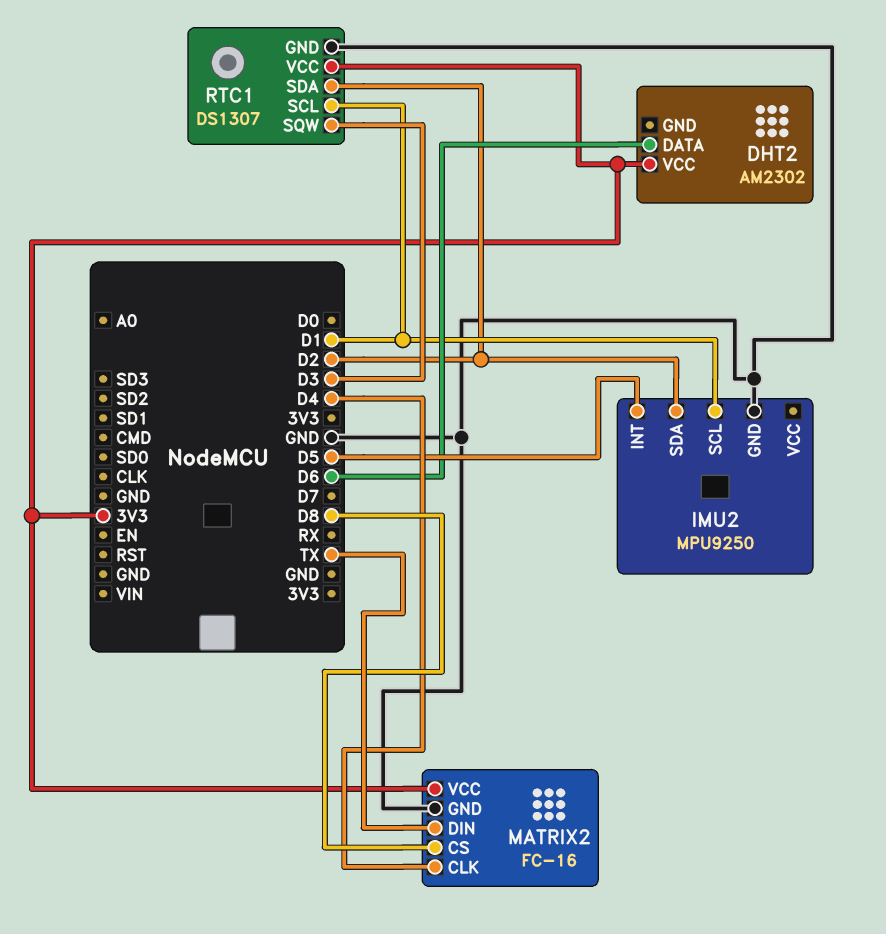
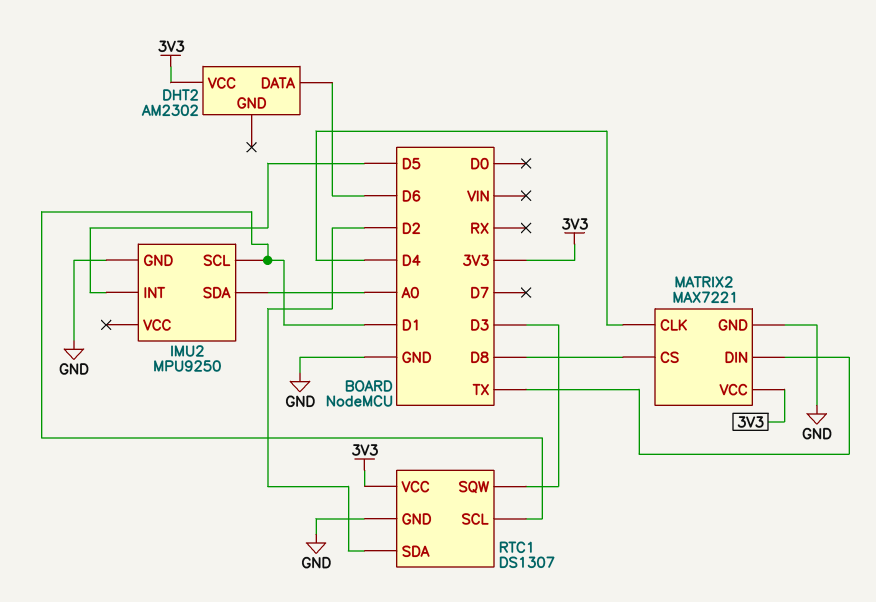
IMU2 pin SDA: D2 -> A0
MATRIX2: FC-16 -> MAX7221

